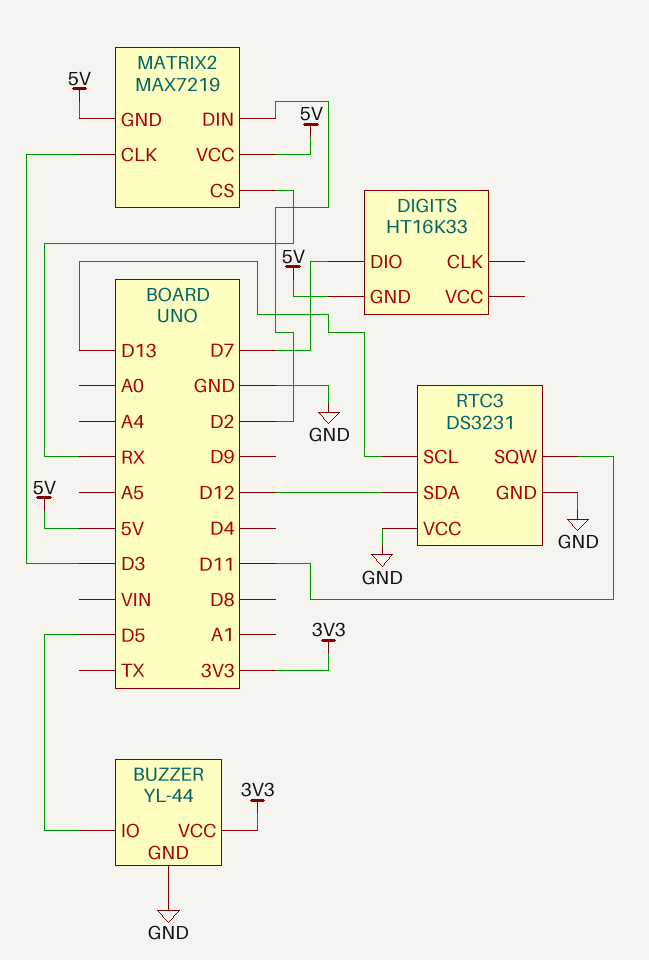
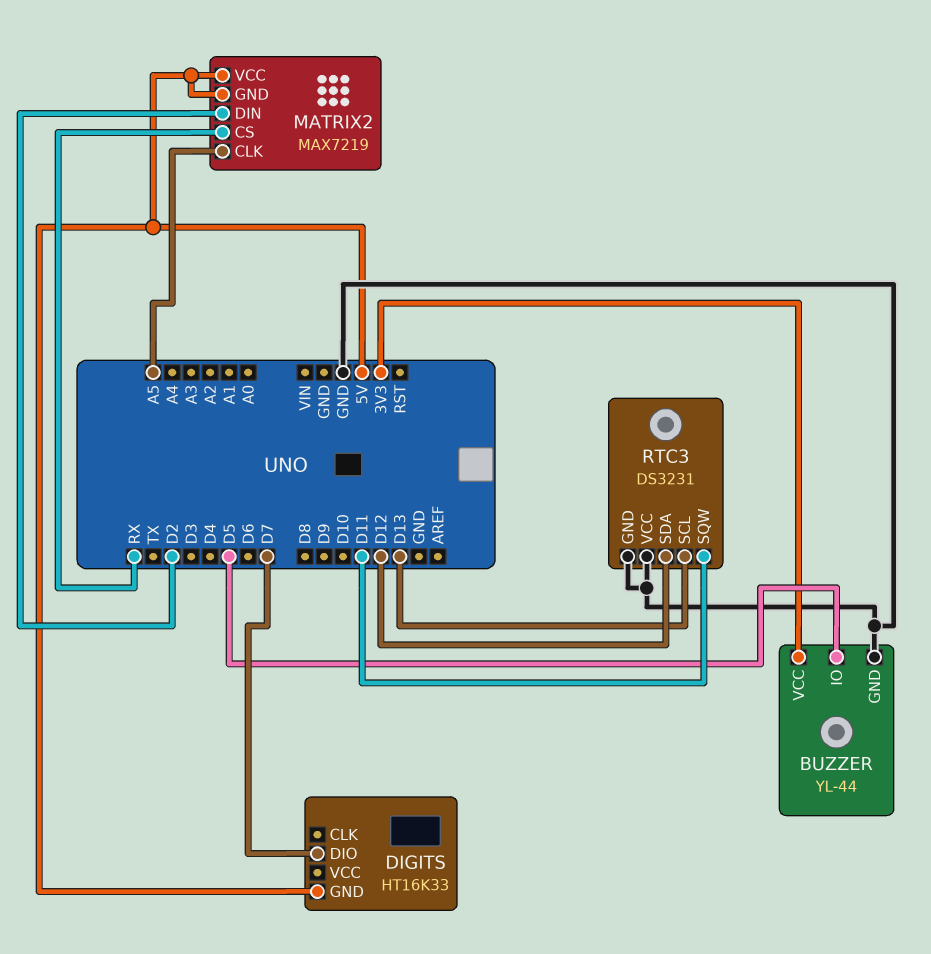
MATRIX2 pin CLK: D3 -> A5

